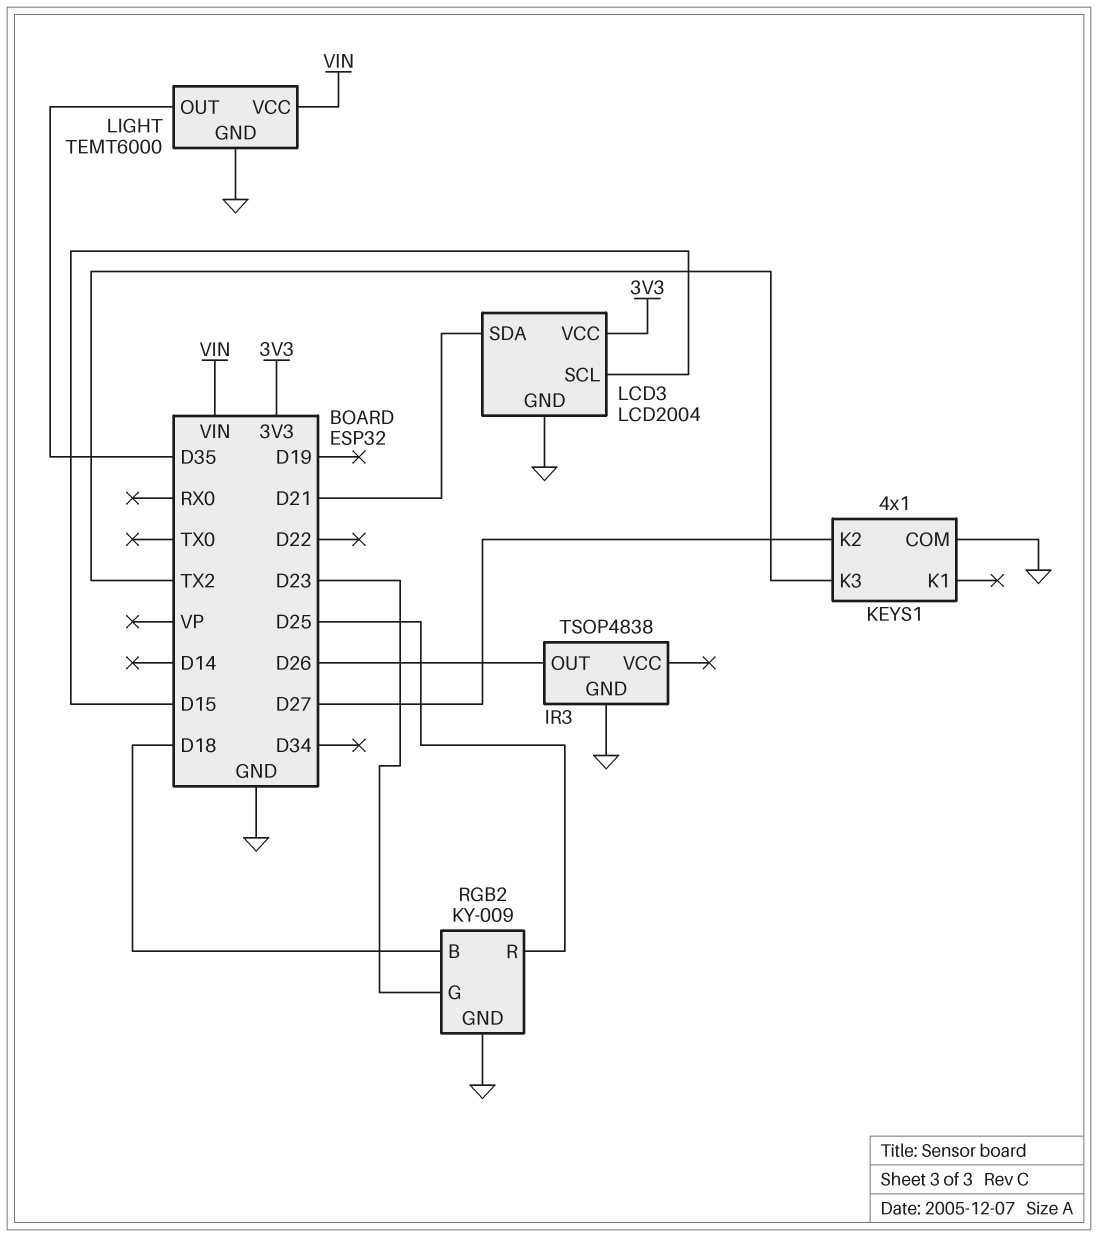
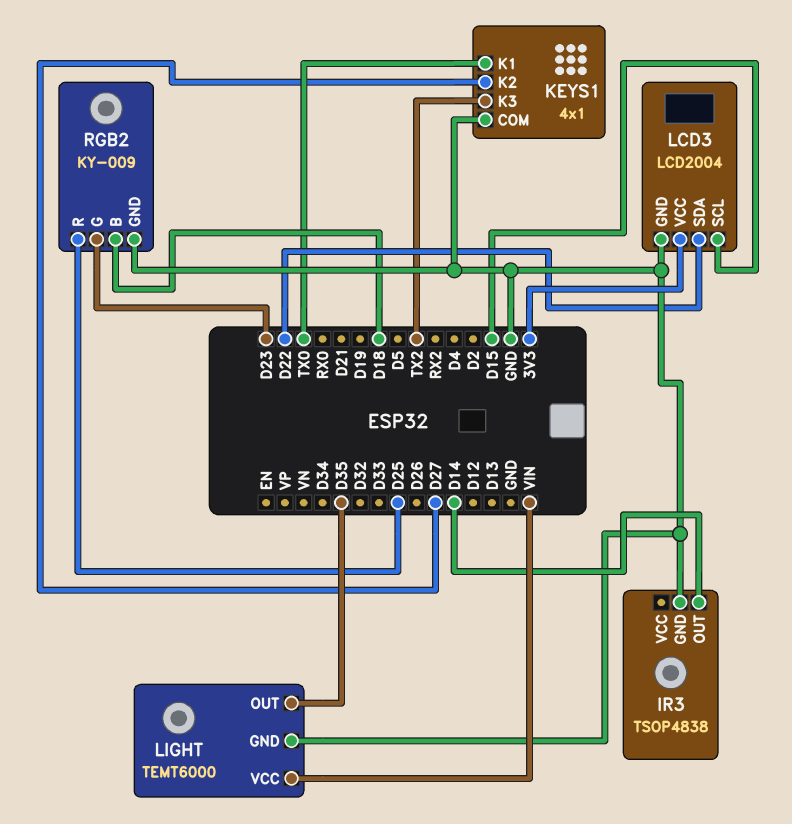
IR3 pin OUT: D26 -> D14
KEYS1 pin K1: none -> TX0
LCD3 pin SDA: D21 -> D22

